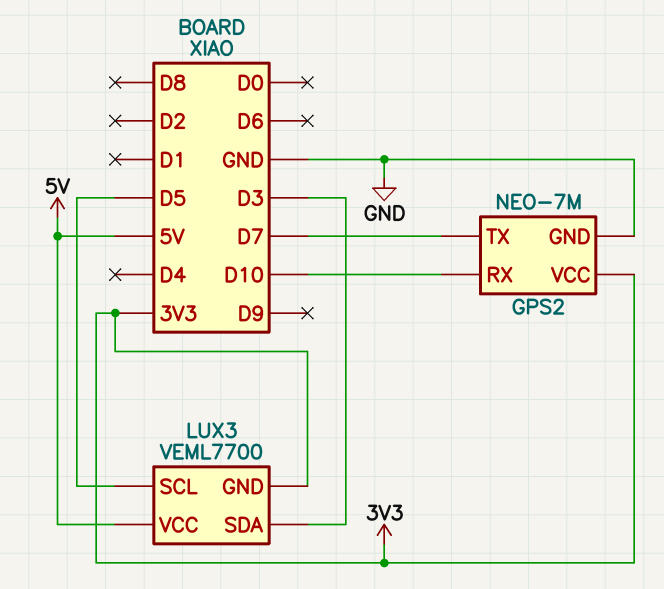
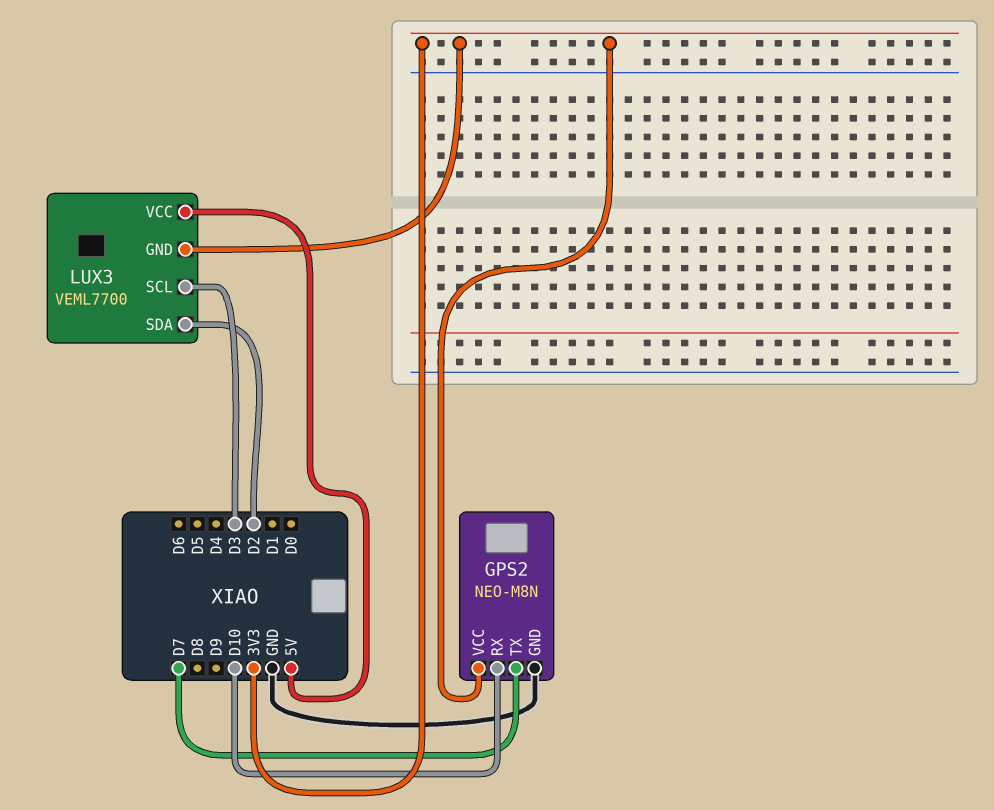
GPS2: NEO-7M -> NEO-M8N
LUX3 pin SCL: D5 -> D3
LUX3 pin SDA: D3 -> D2

